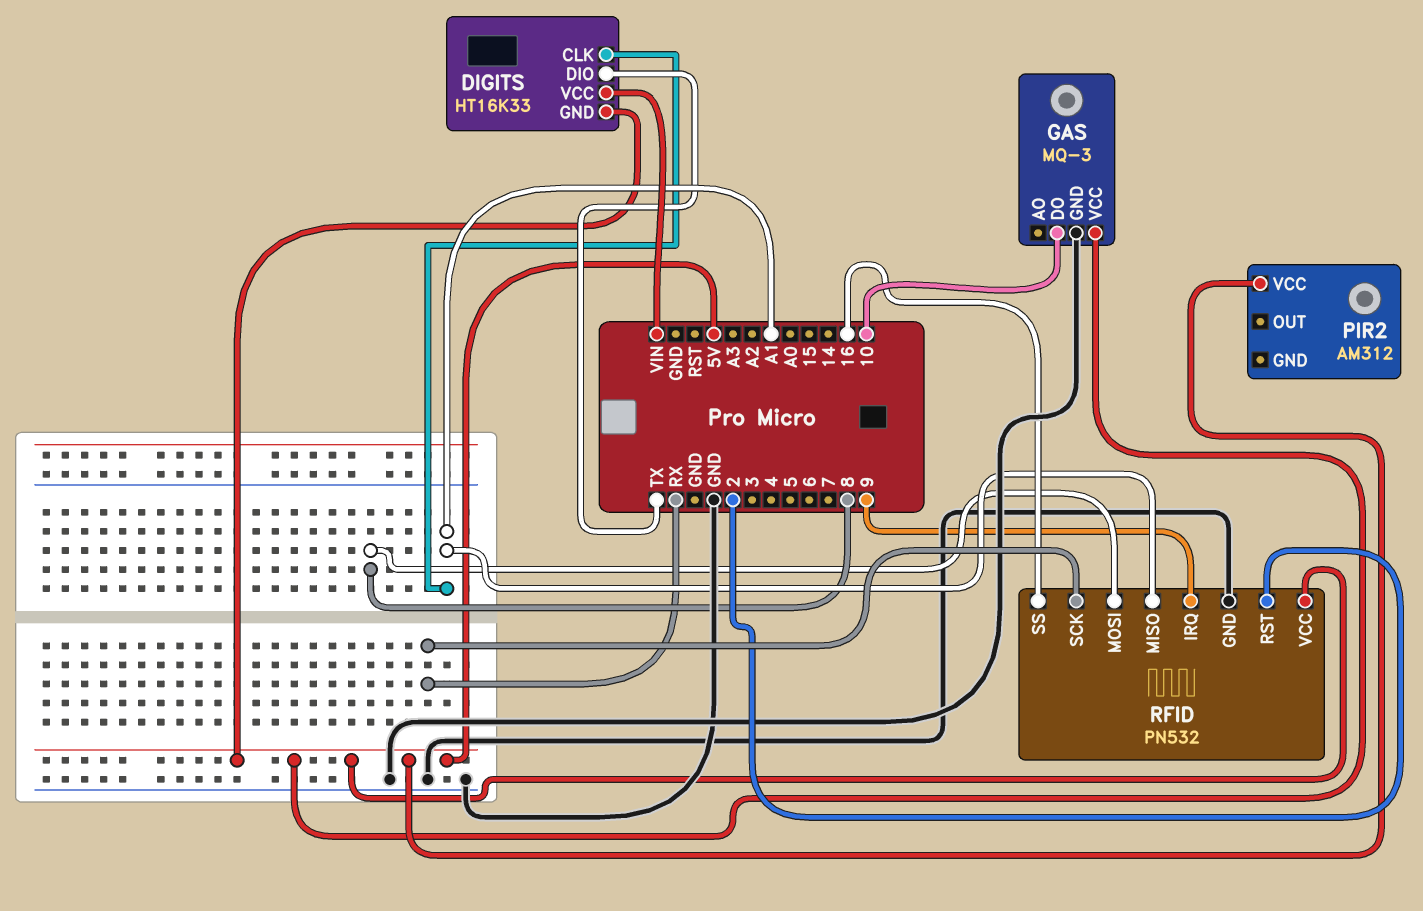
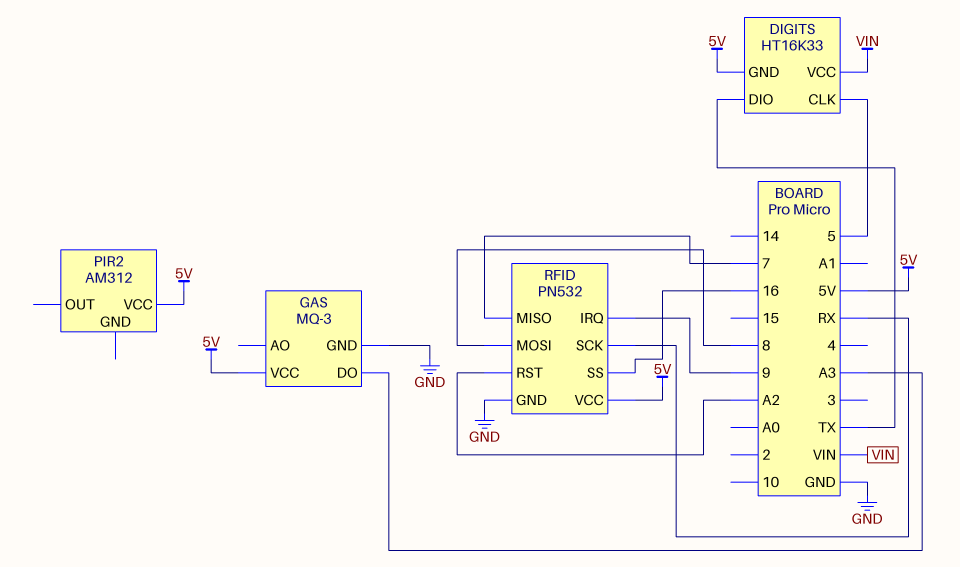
DIGITS pin CLK: A1 -> 5
GAS pin DO: 10 -> A3
RFID pin MISO: A1 -> 7
RFID pin RST: 2 -> A2

